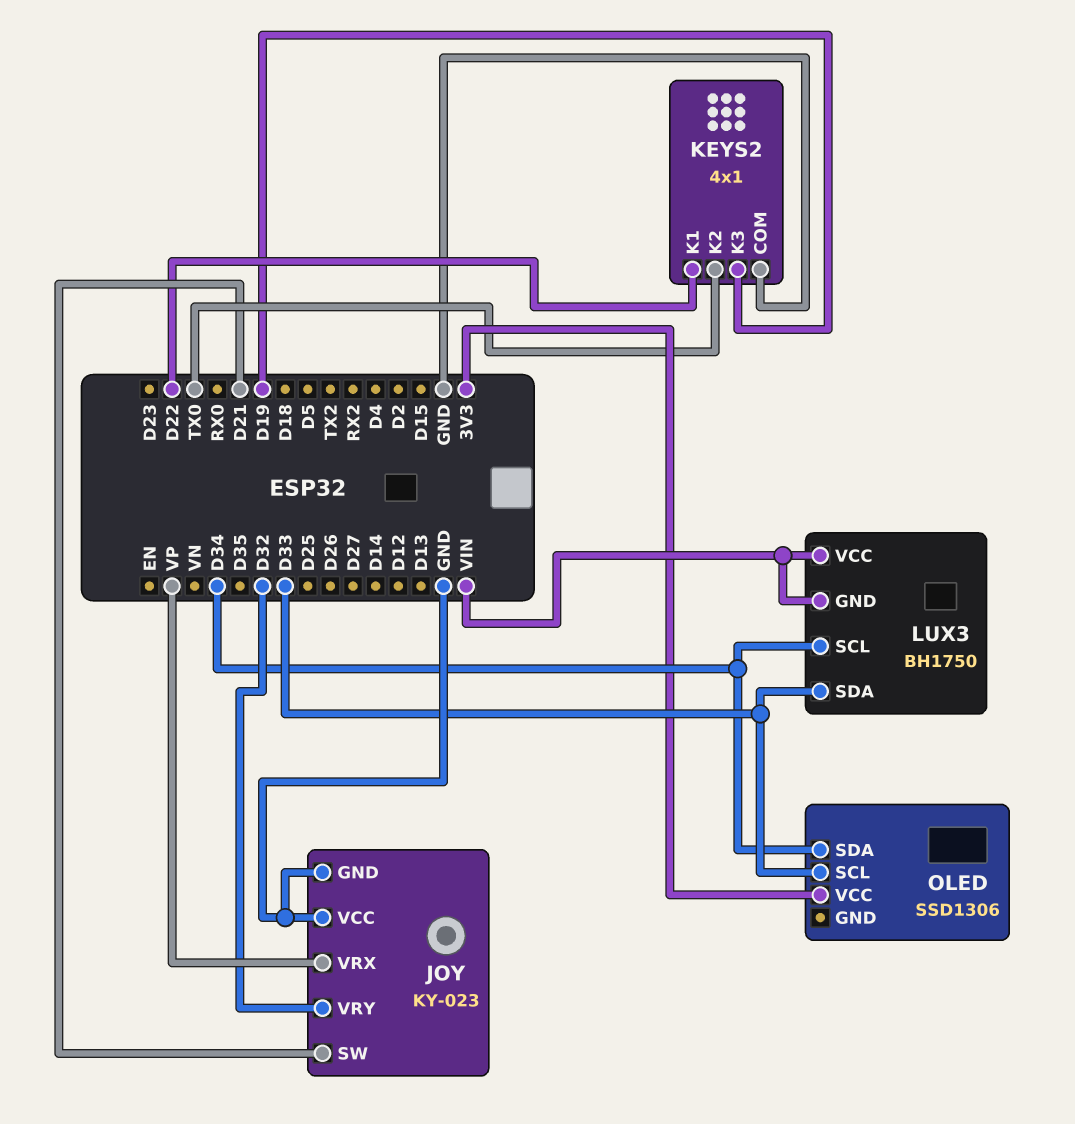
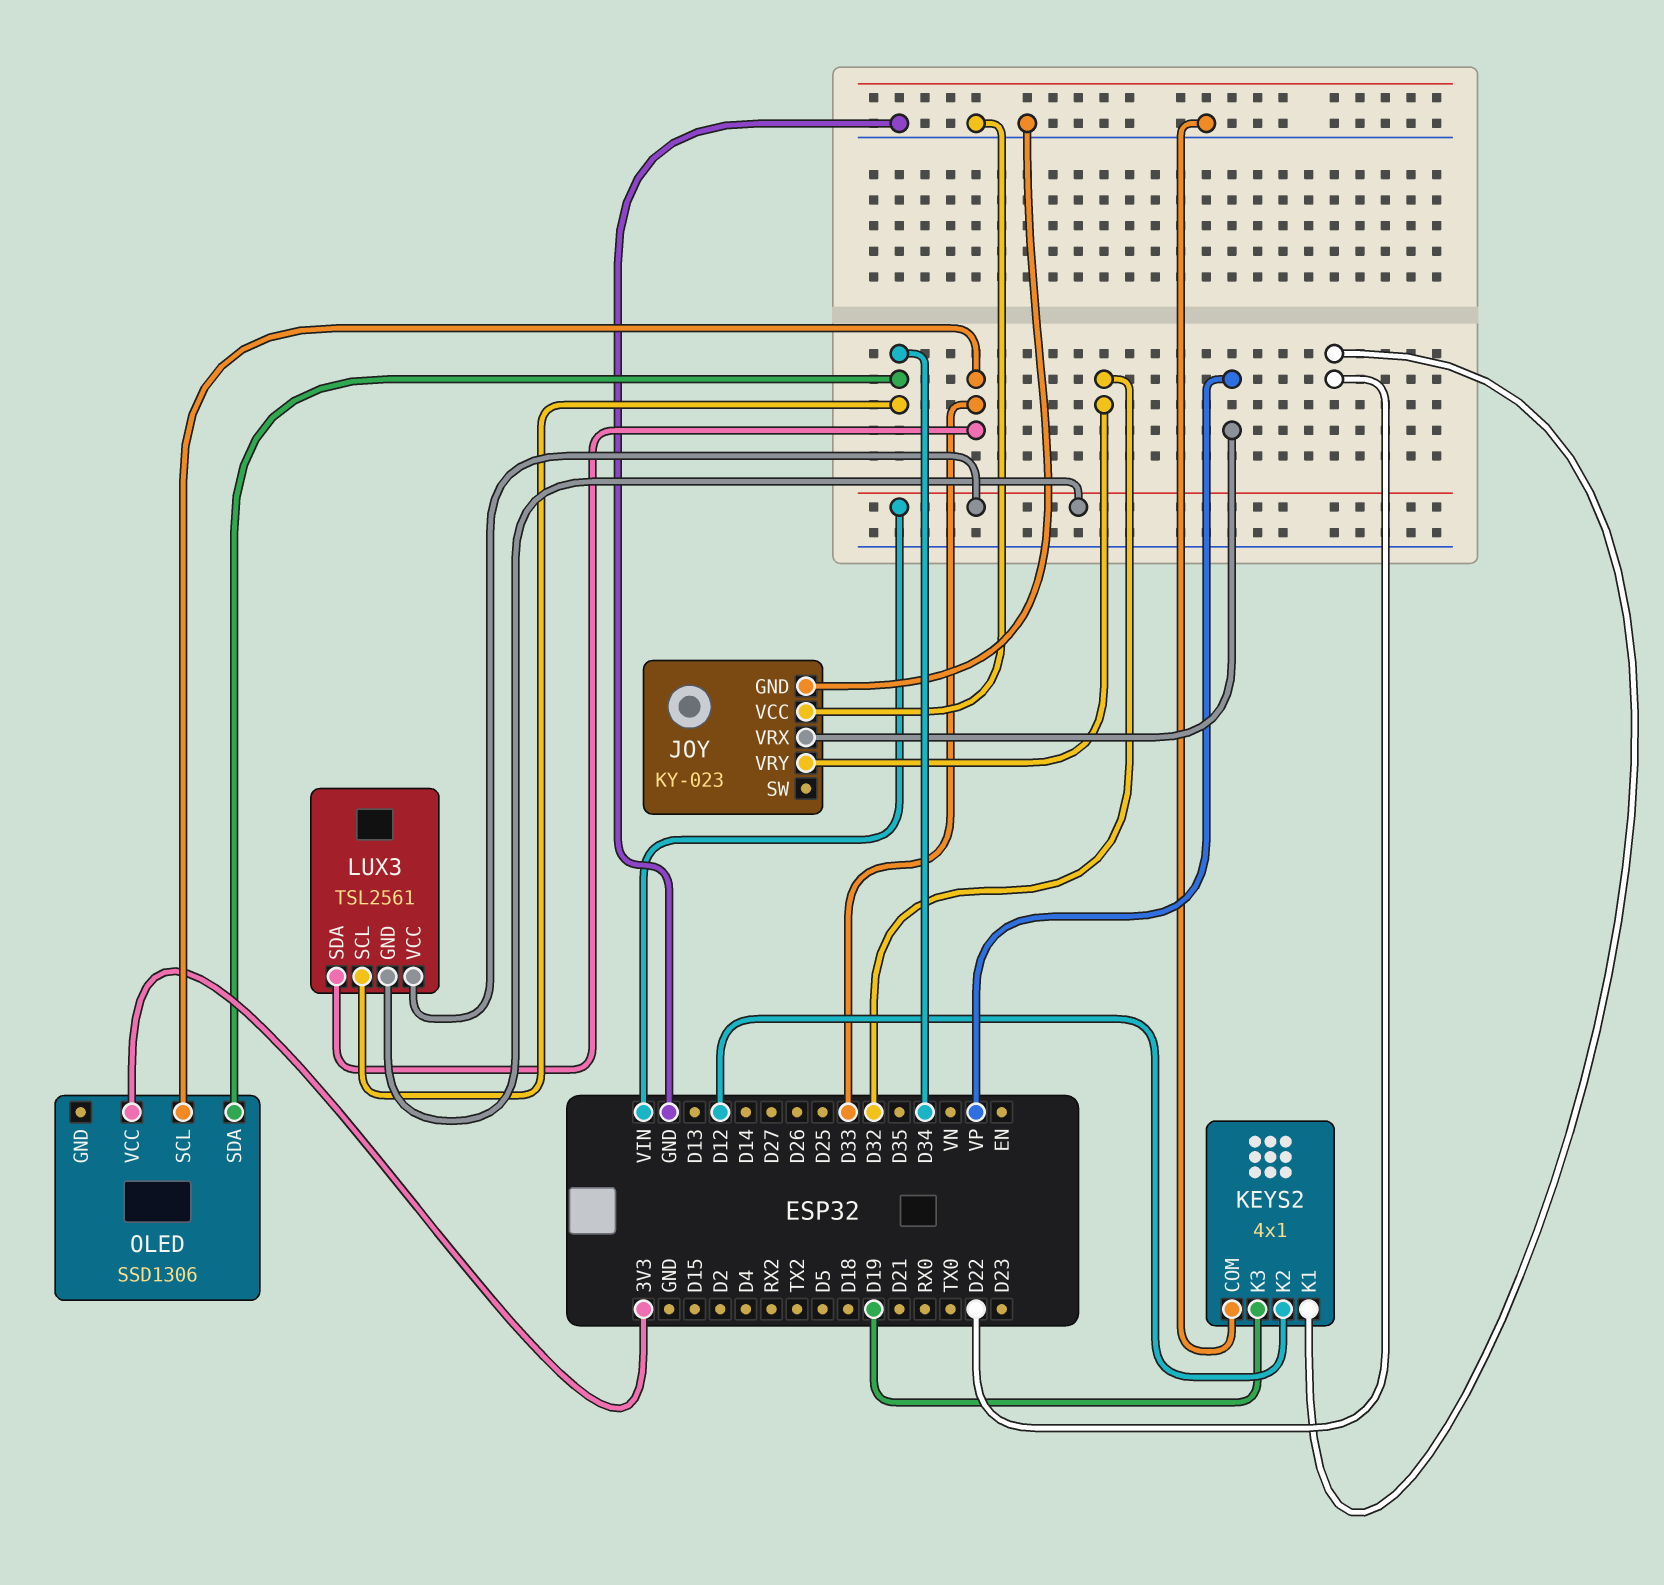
JOY pin SW: D21 -> none
KEYS2 pin K2: TX0 -> D12
LUX3: BH1750 -> TSL2561

